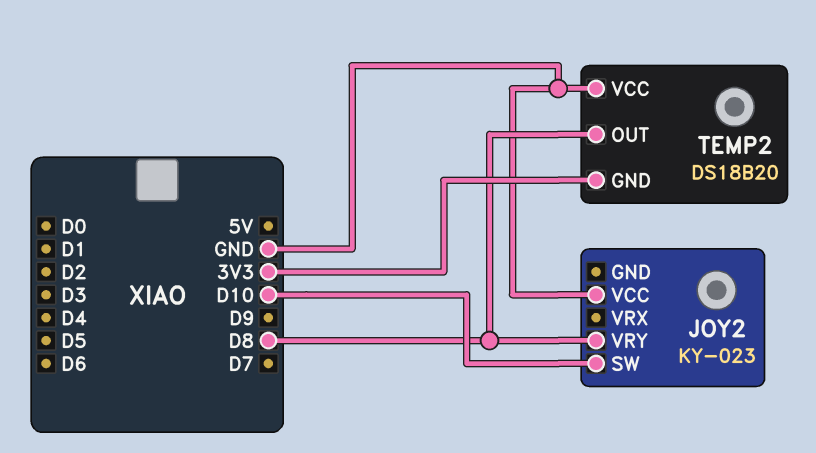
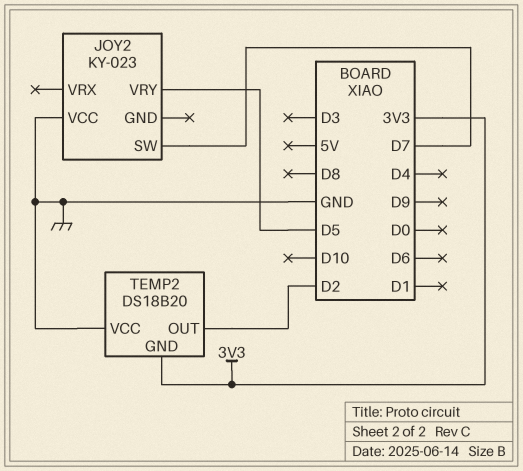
JOY2 pin SW: D10 -> D7
JOY2 pin VRY: D8 -> D5
TEMP2 pin OUT: D8 -> D2

